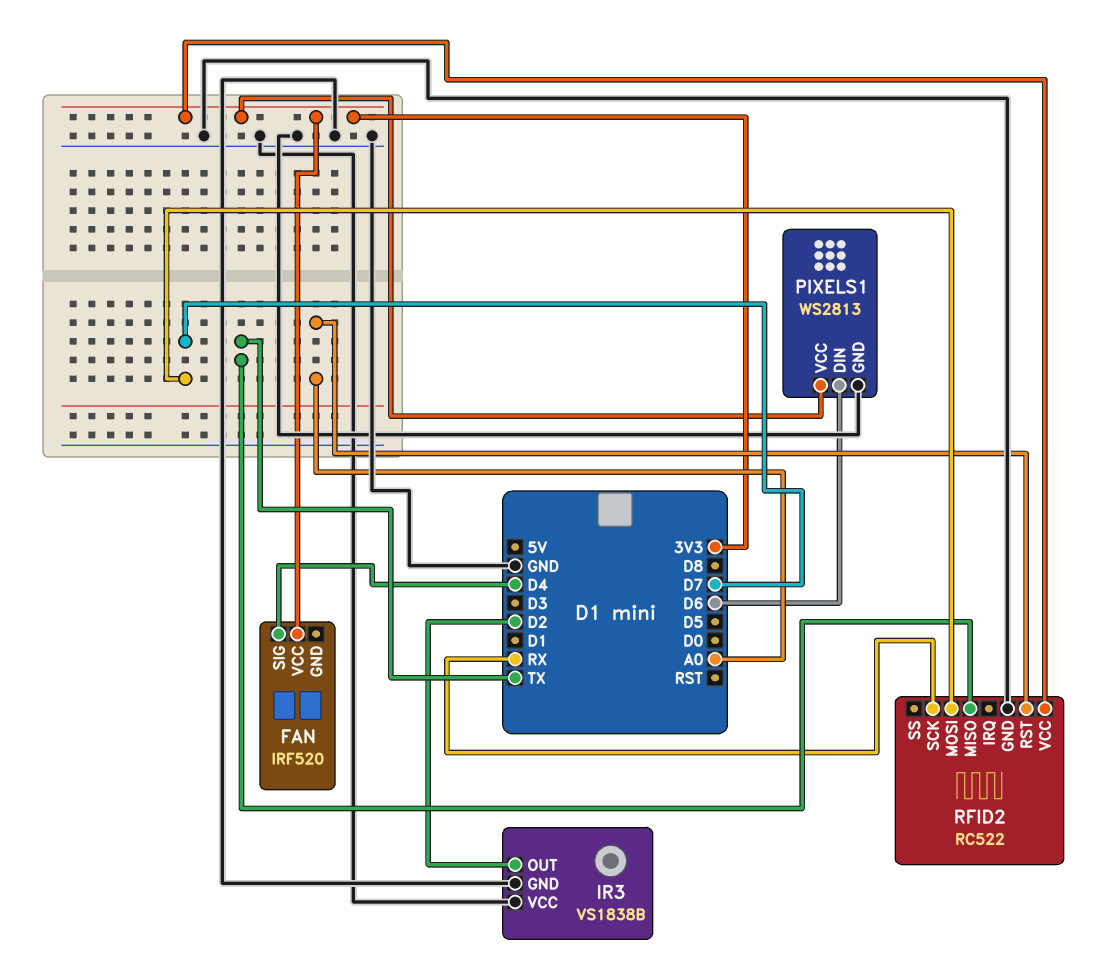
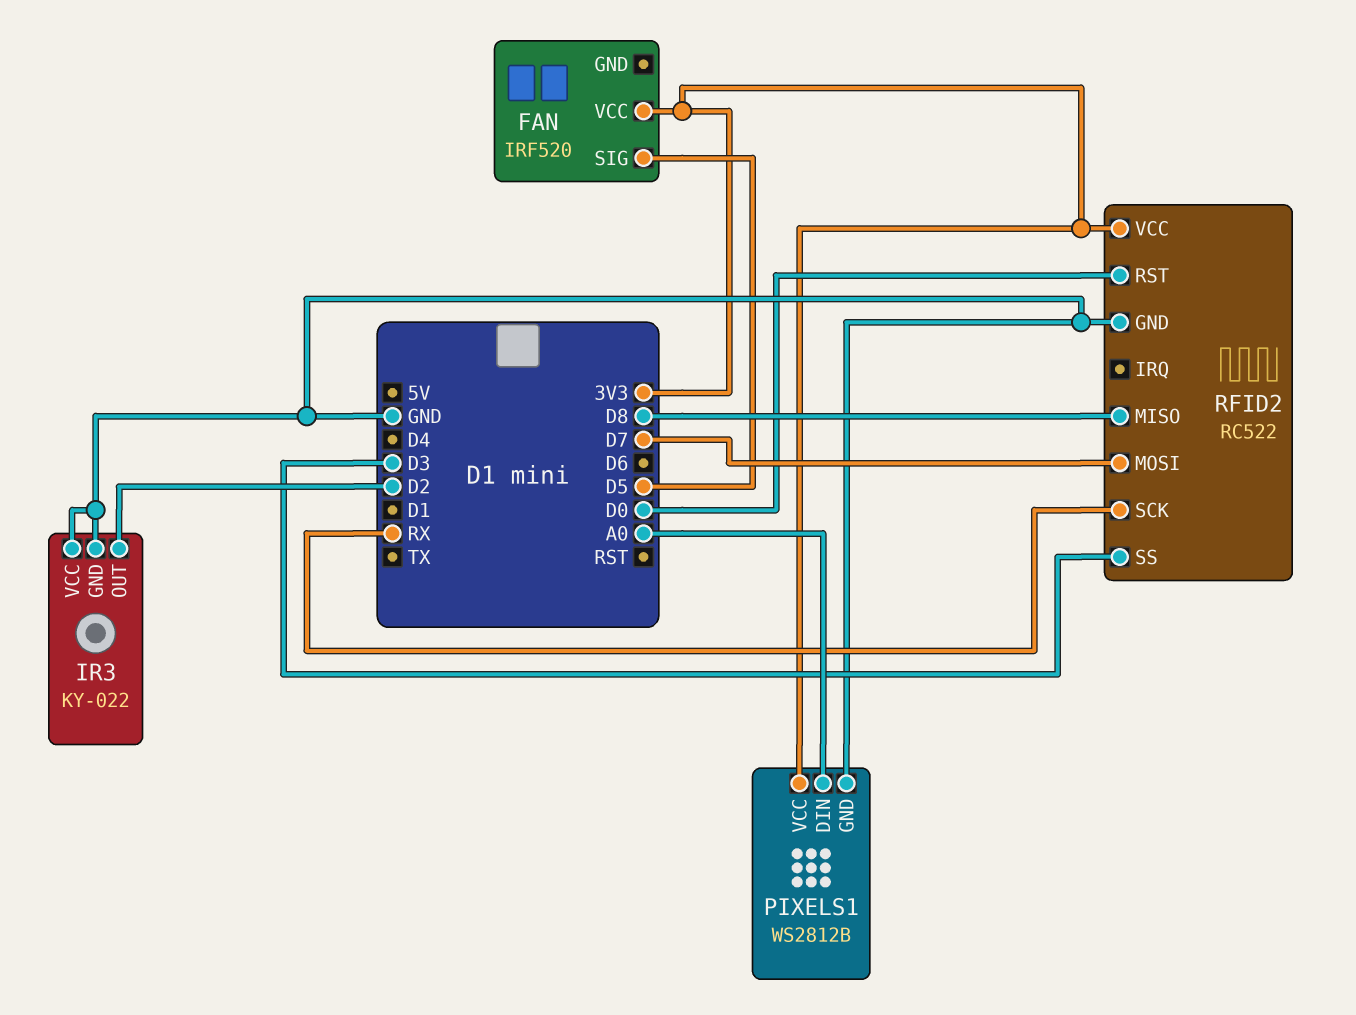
FAN pin SIG: D4 -> D5
IR3: VS1838B -> KY-022
PIXELS1: WS2813 -> WS2812B
PIXELS1 pin DIN: D6 -> A0
RFID2 pin MISO: TX -> D8
RFID2 pin RST: A0 -> D0
RFID2 pin SS: none -> D3

